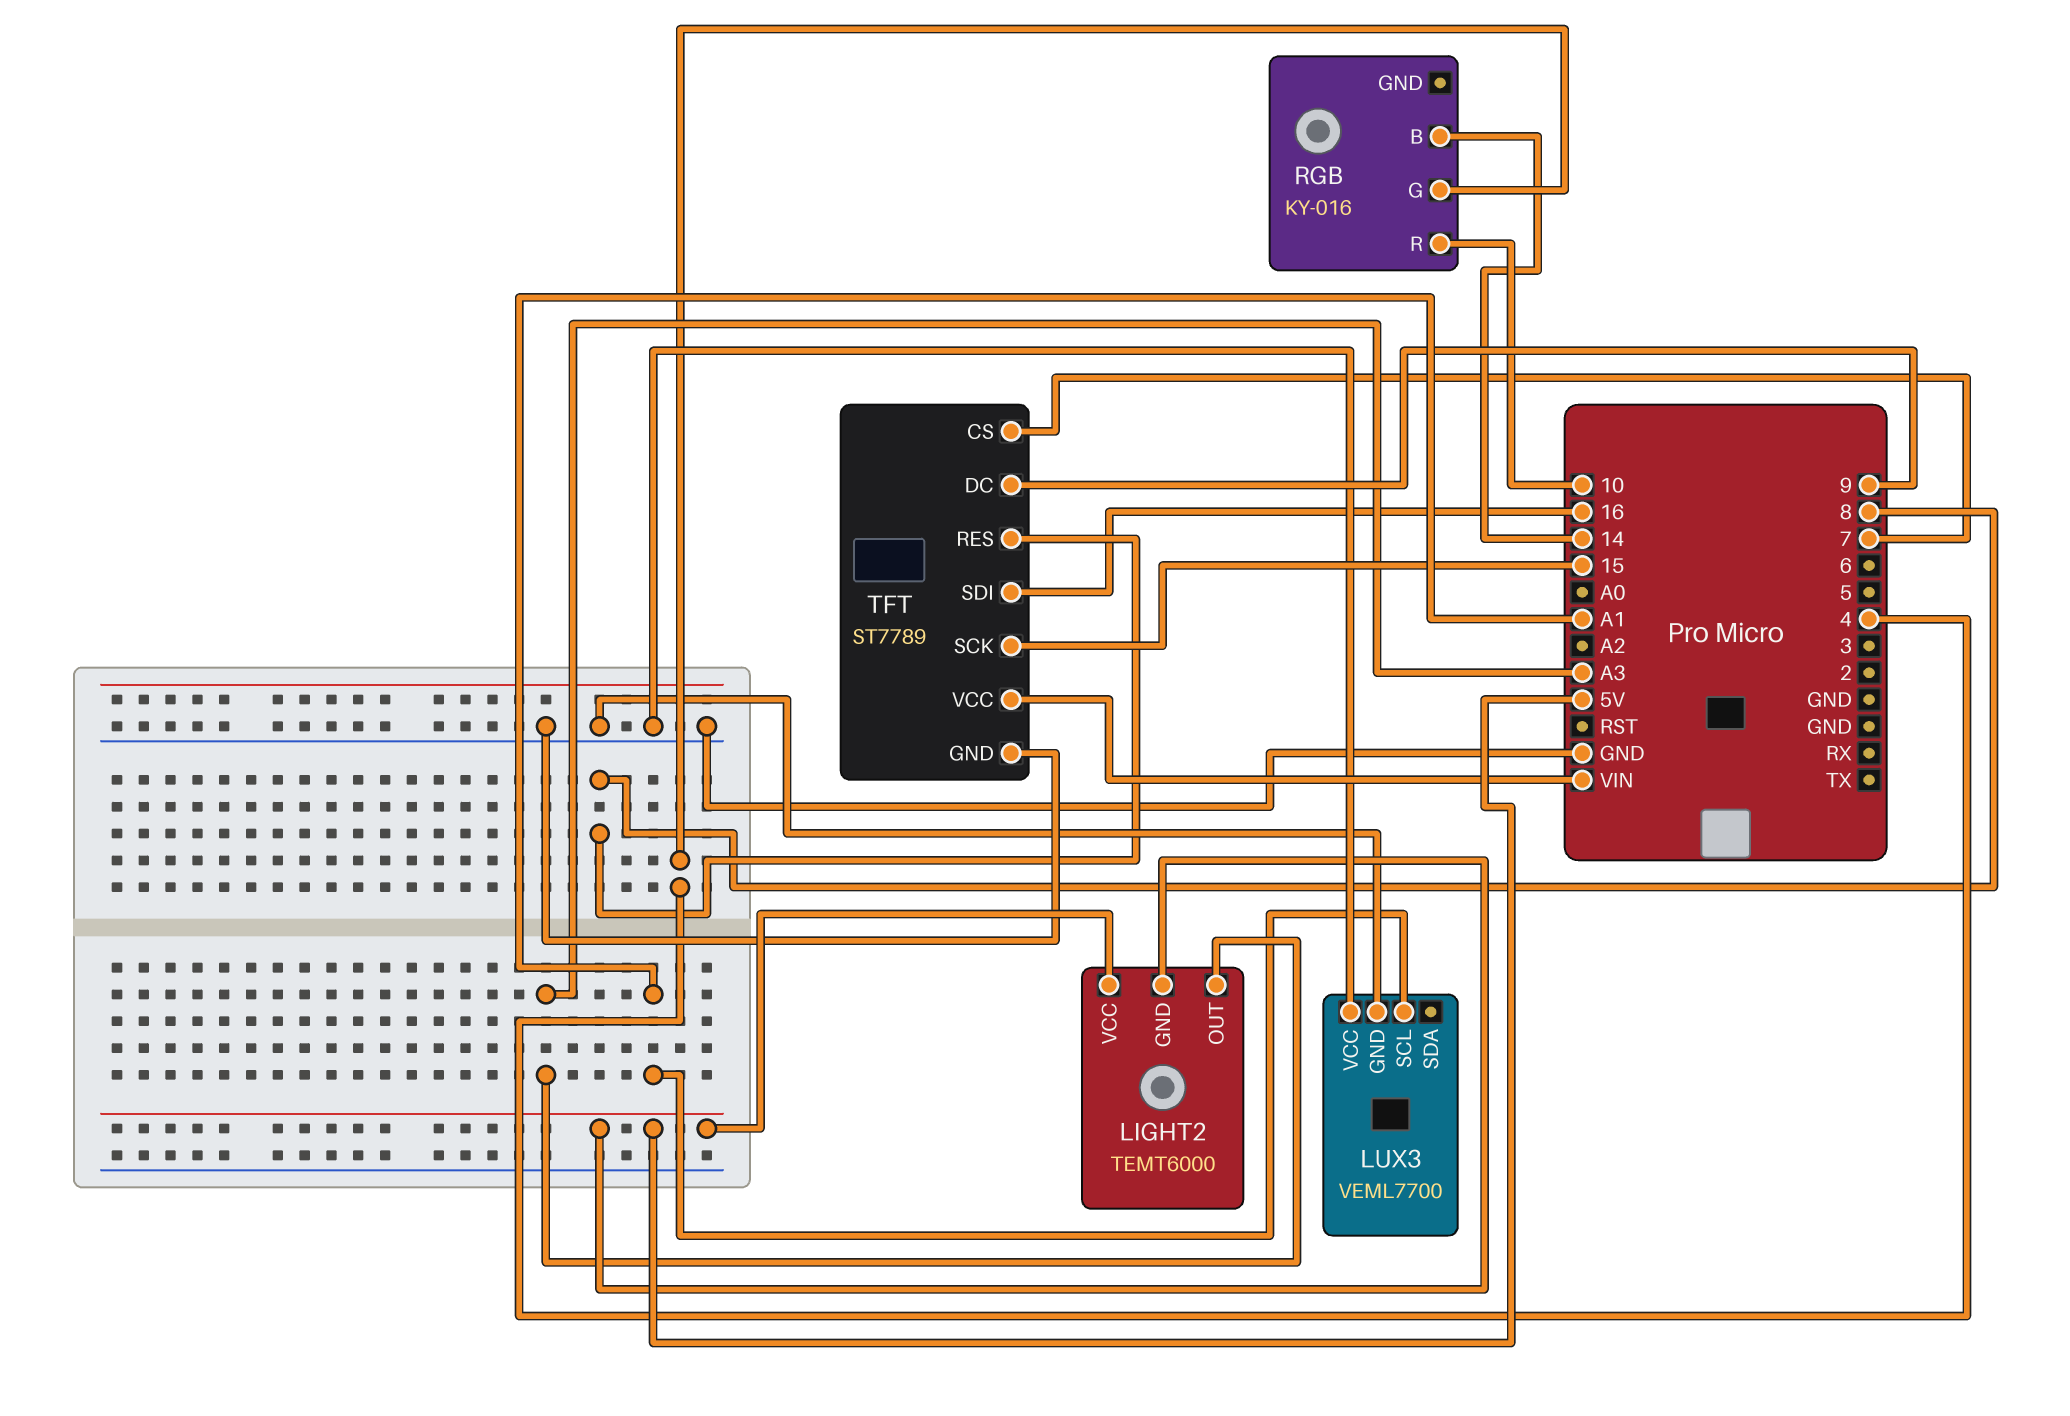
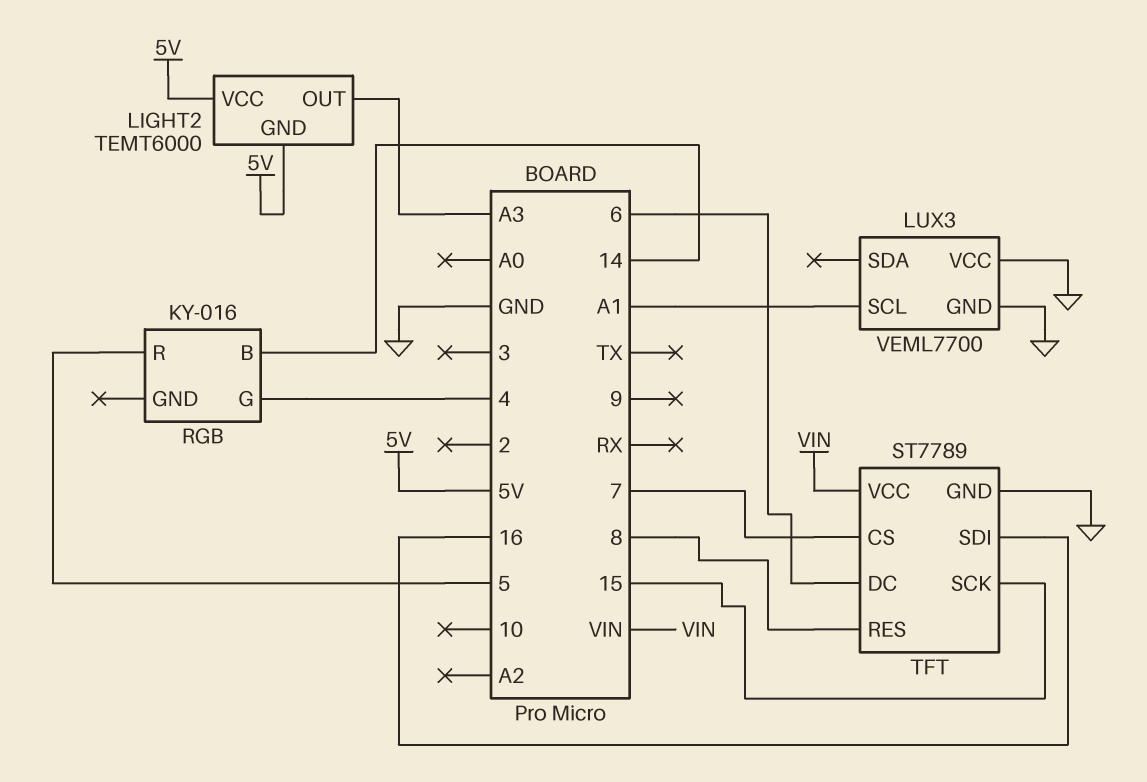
RGB pin R: 10 -> 5
TFT pin DC: 9 -> 6

